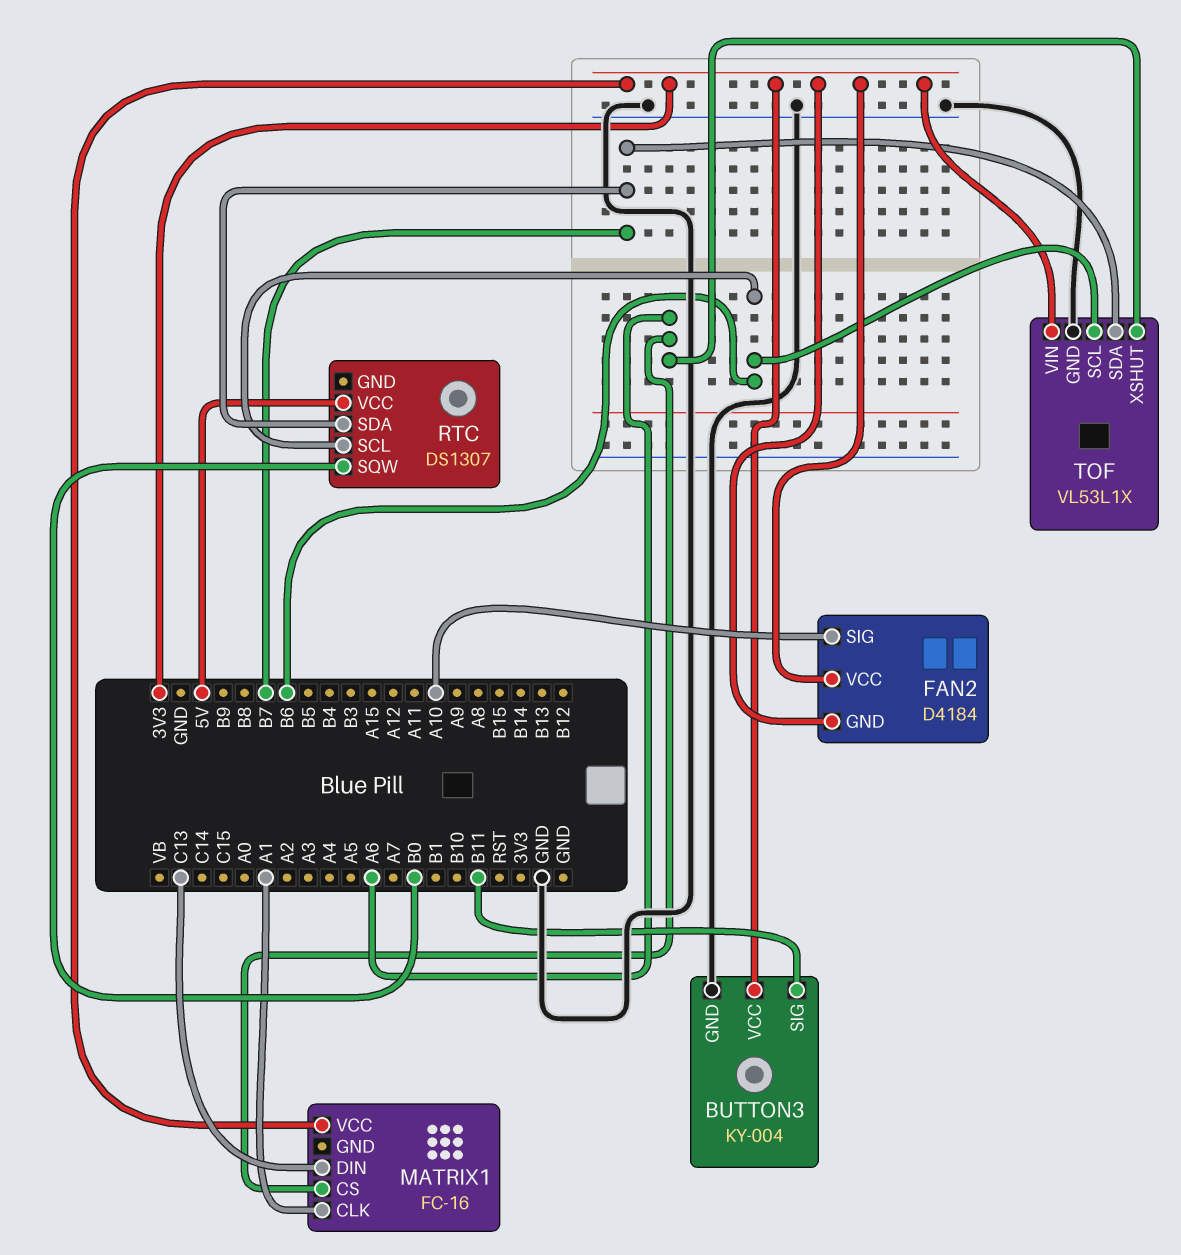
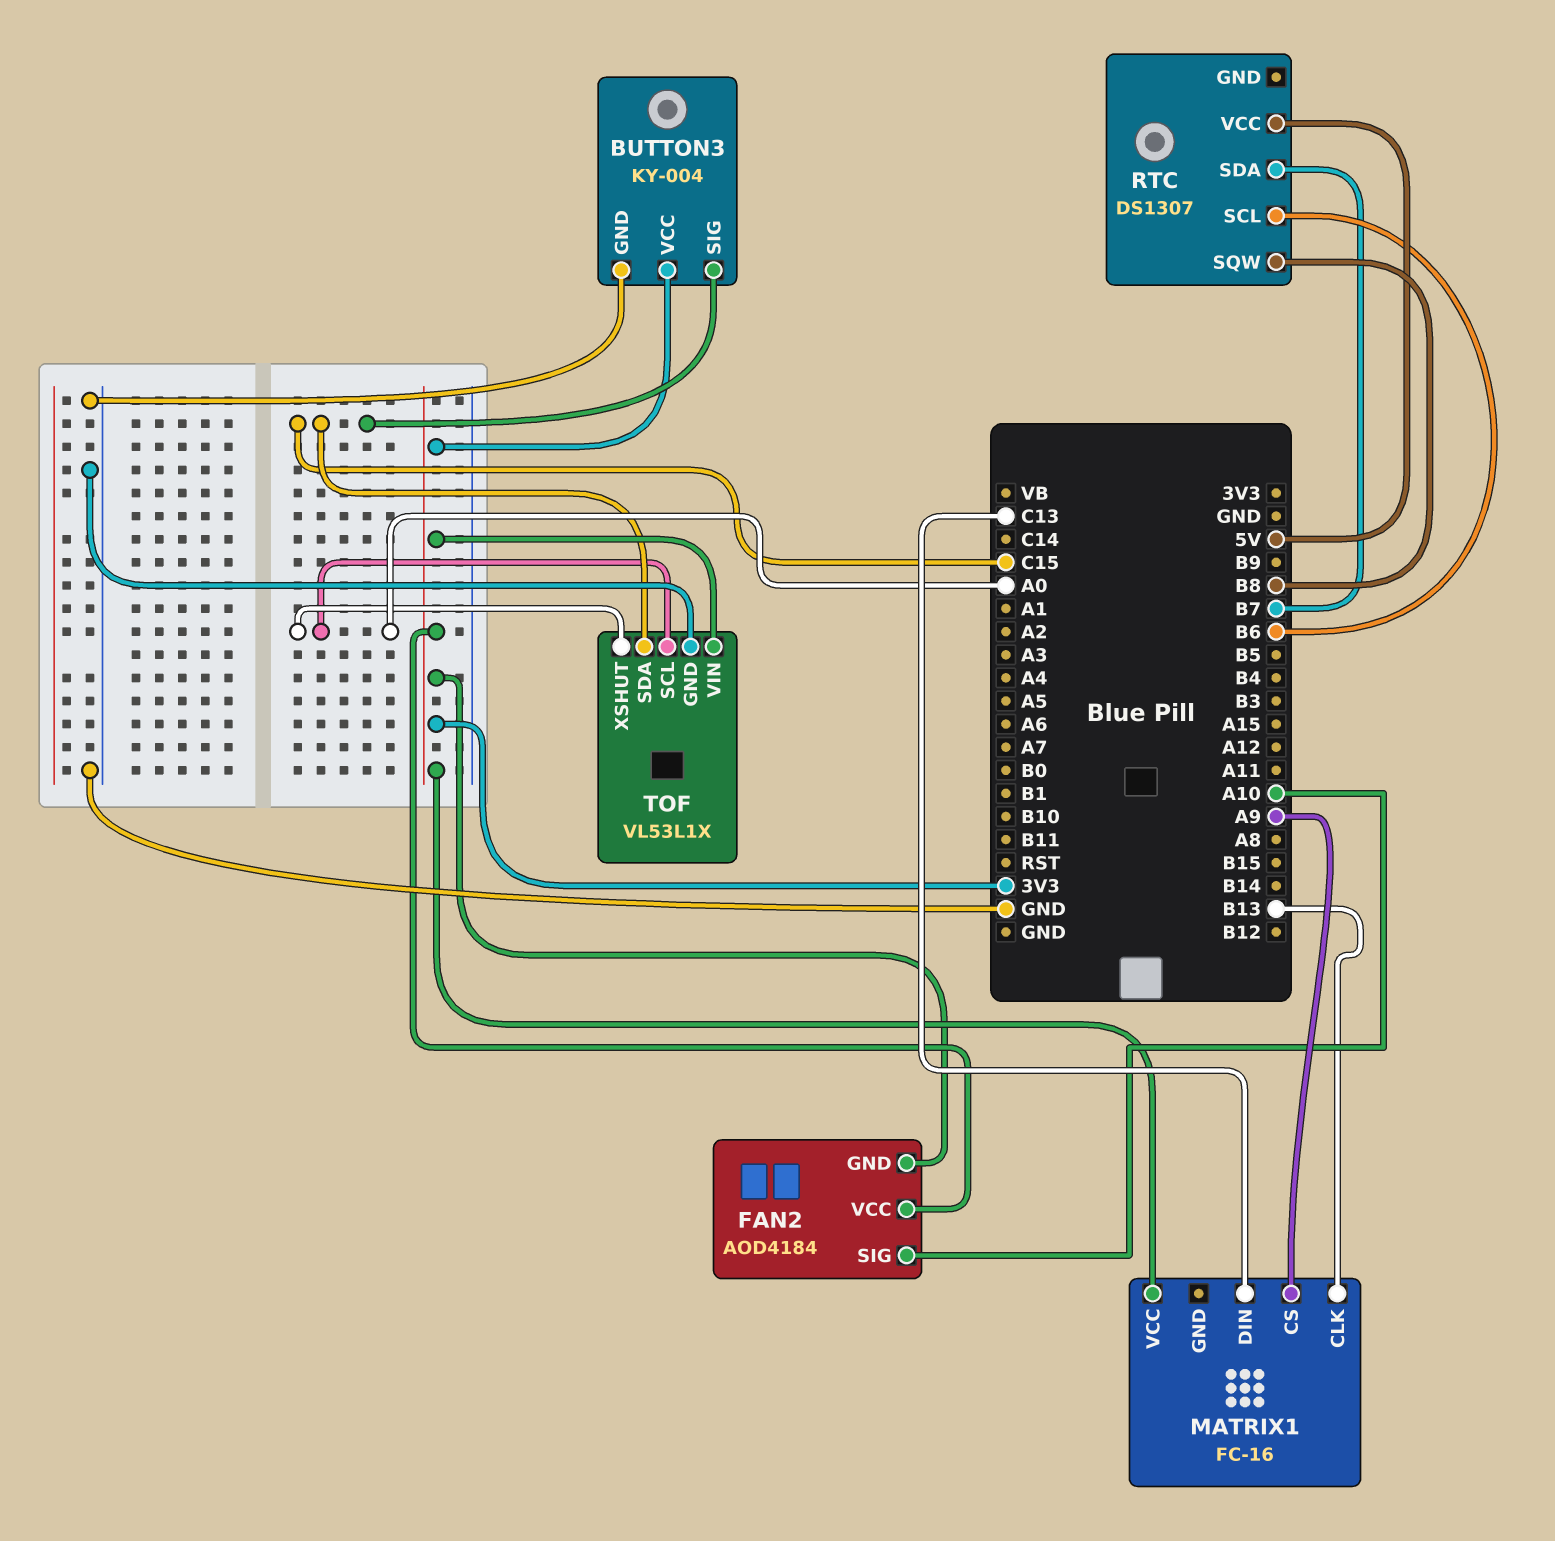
BUTTON3 pin SIG: B11 -> C15
FAN2: D4184 -> AOD4184
MATRIX1 pin CLK: A1 -> B13
MATRIX1 pin CS: A6 -> A9
RTC pin SQW: B0 -> B8
TOF pin SCL: B6 -> A0
TOF pin SDA: B7 -> C15
TOF pin XSHUT: A6 -> A0

